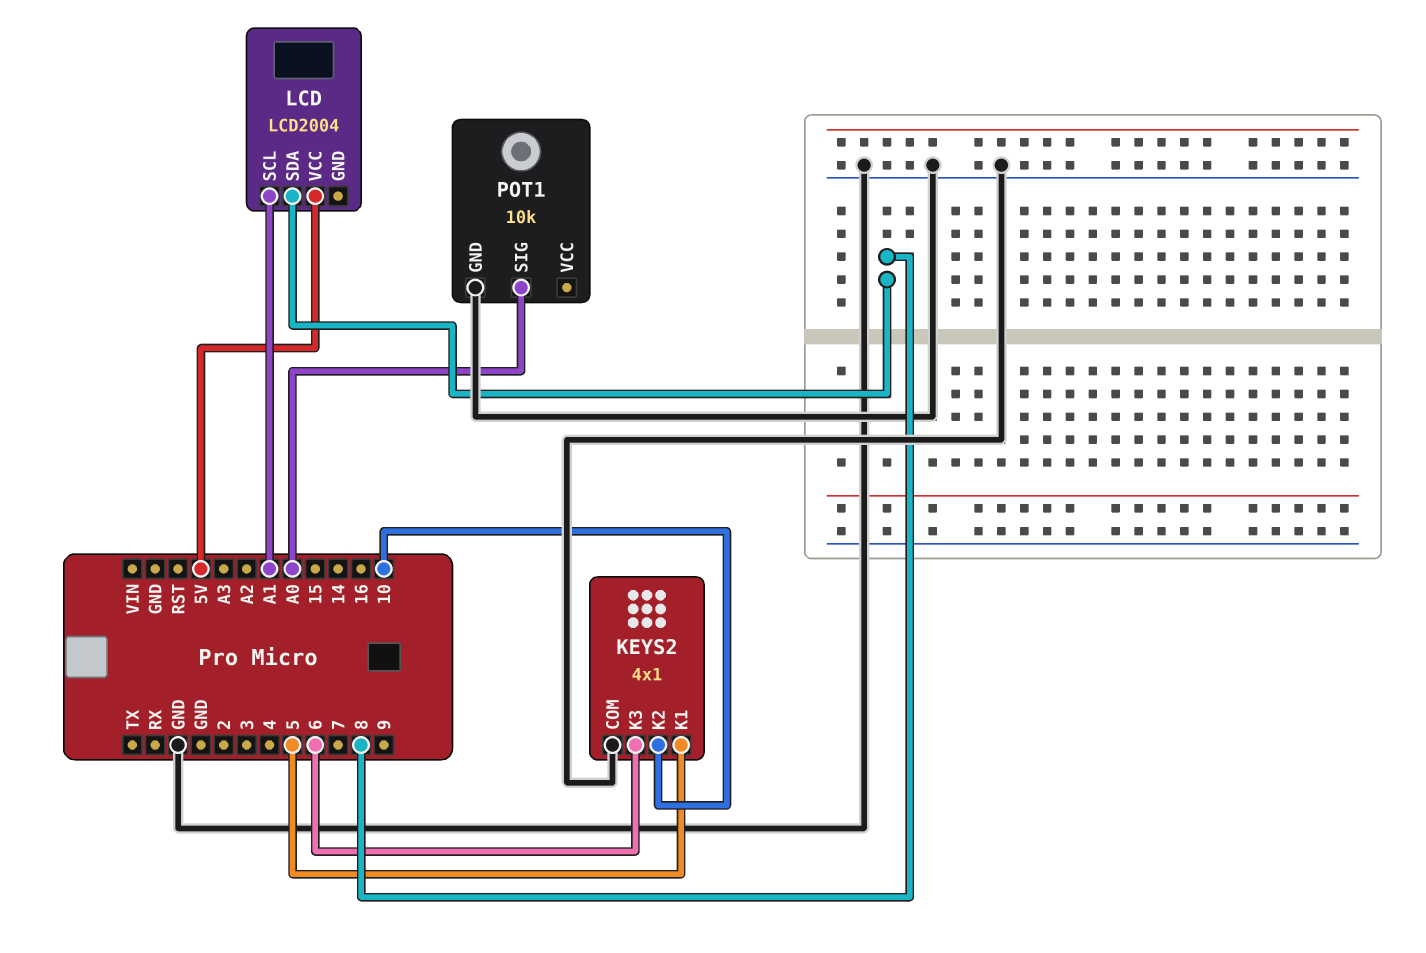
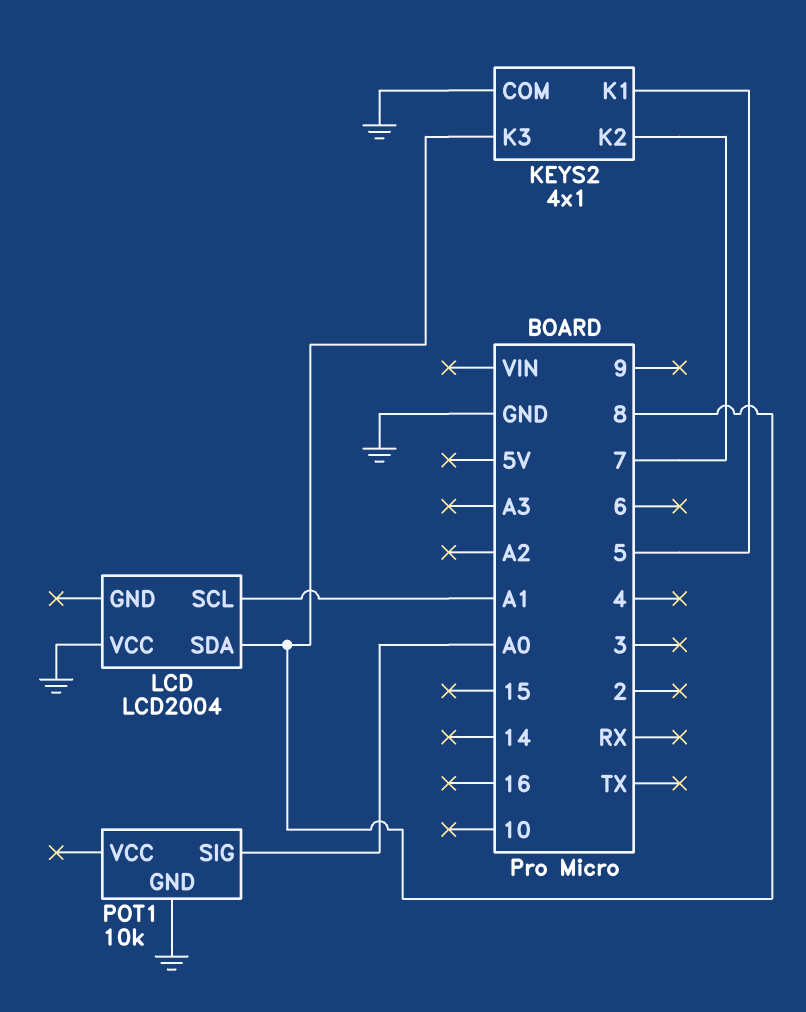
KEYS2 pin K2: 10 -> 7
KEYS2 pin K3: 6 -> 8
LCD pin VCC: 5V -> GND

